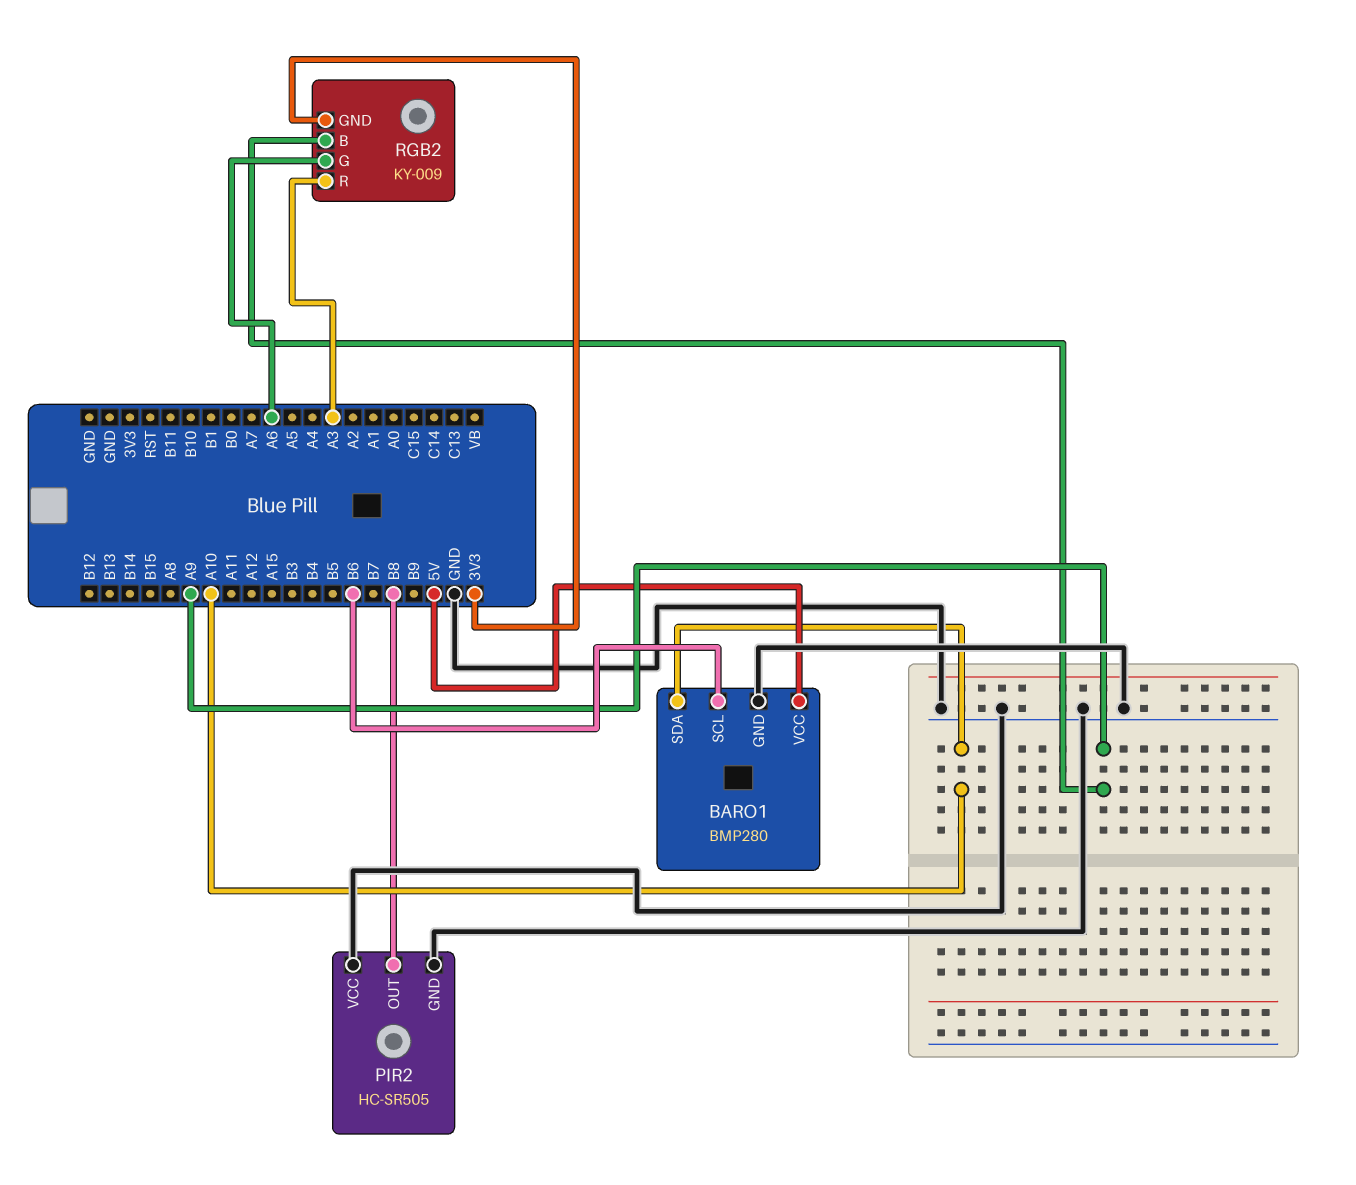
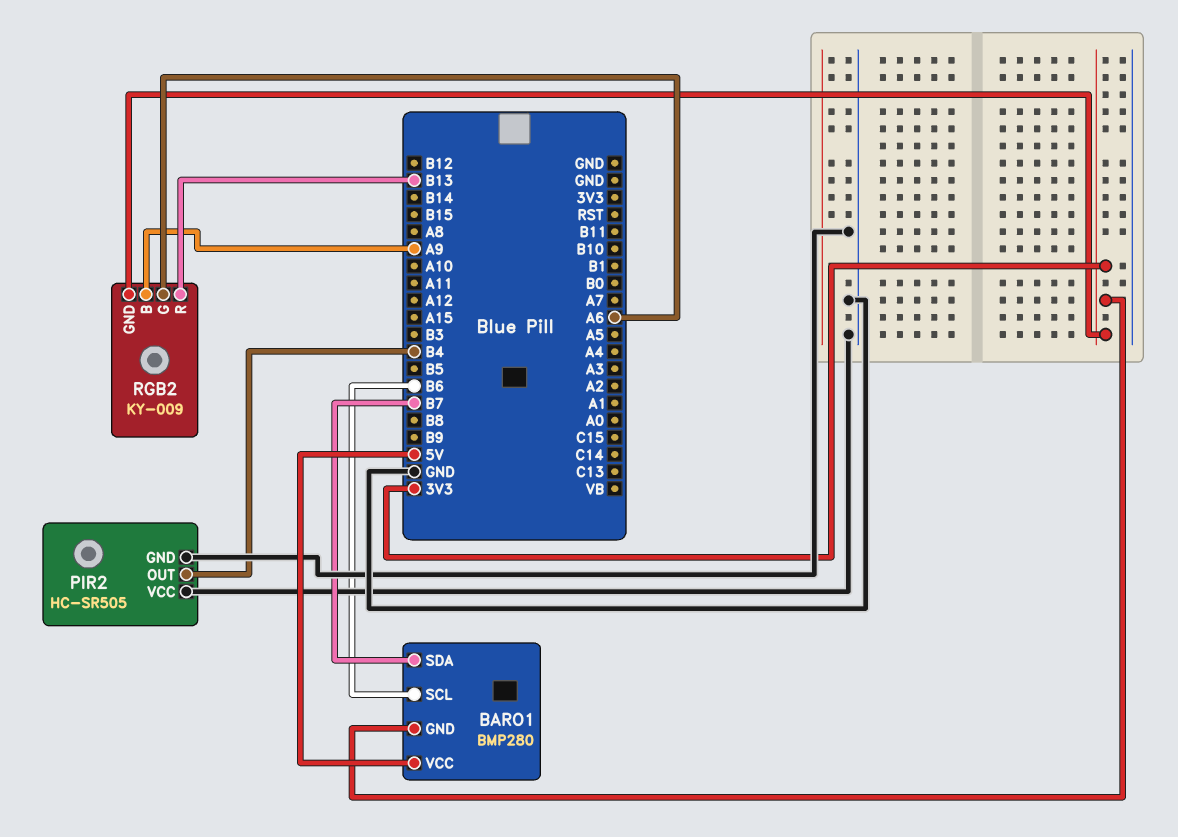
BARO1 pin GND: GND -> 3V3
BARO1 pin SDA: A10 -> B7
PIR2 pin OUT: B8 -> B4
RGB2 pin R: A3 -> B13

